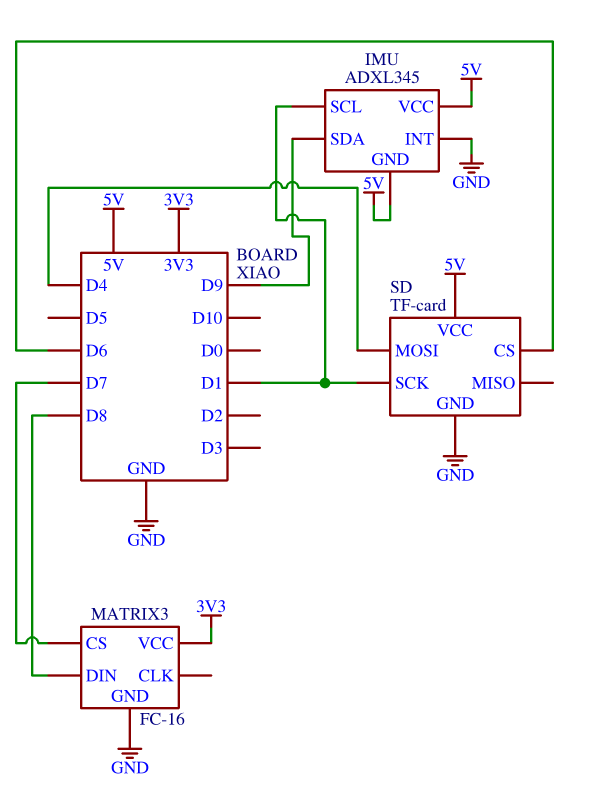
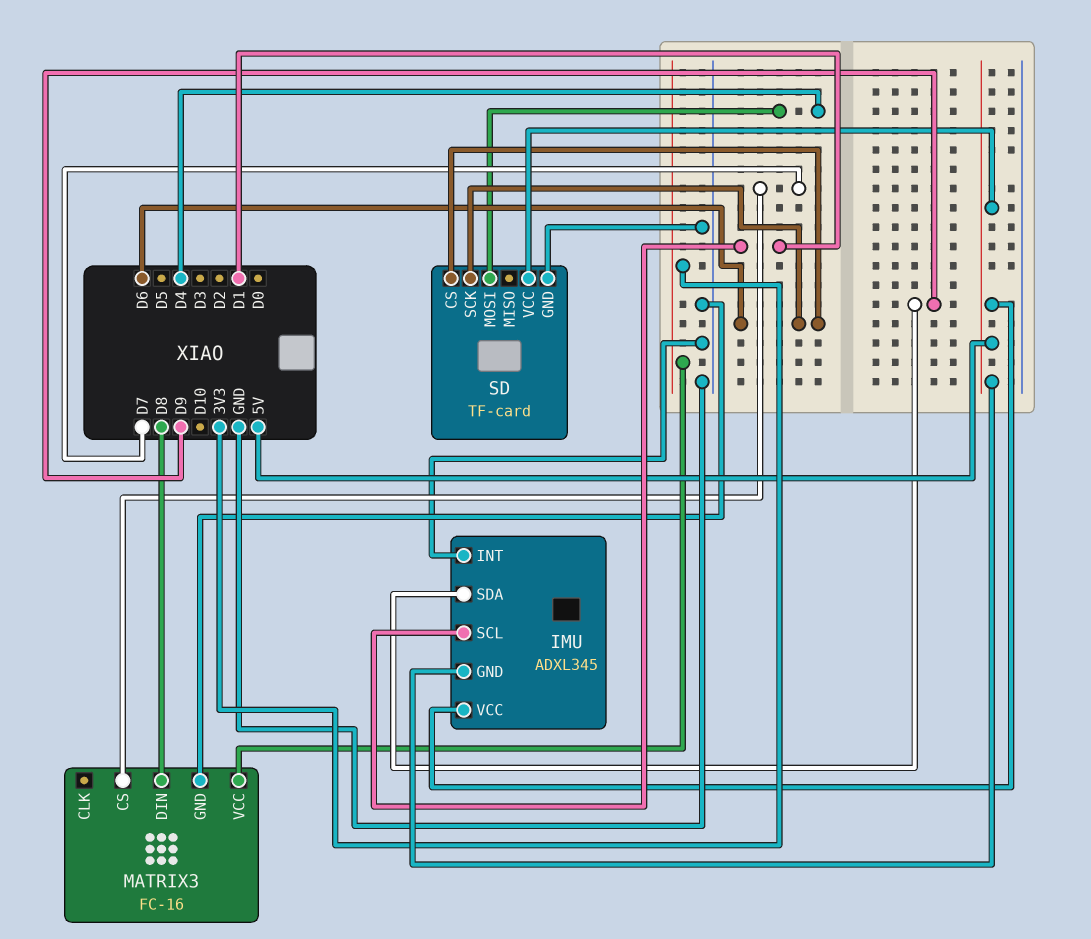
SD pin SCK: D1 -> D6

